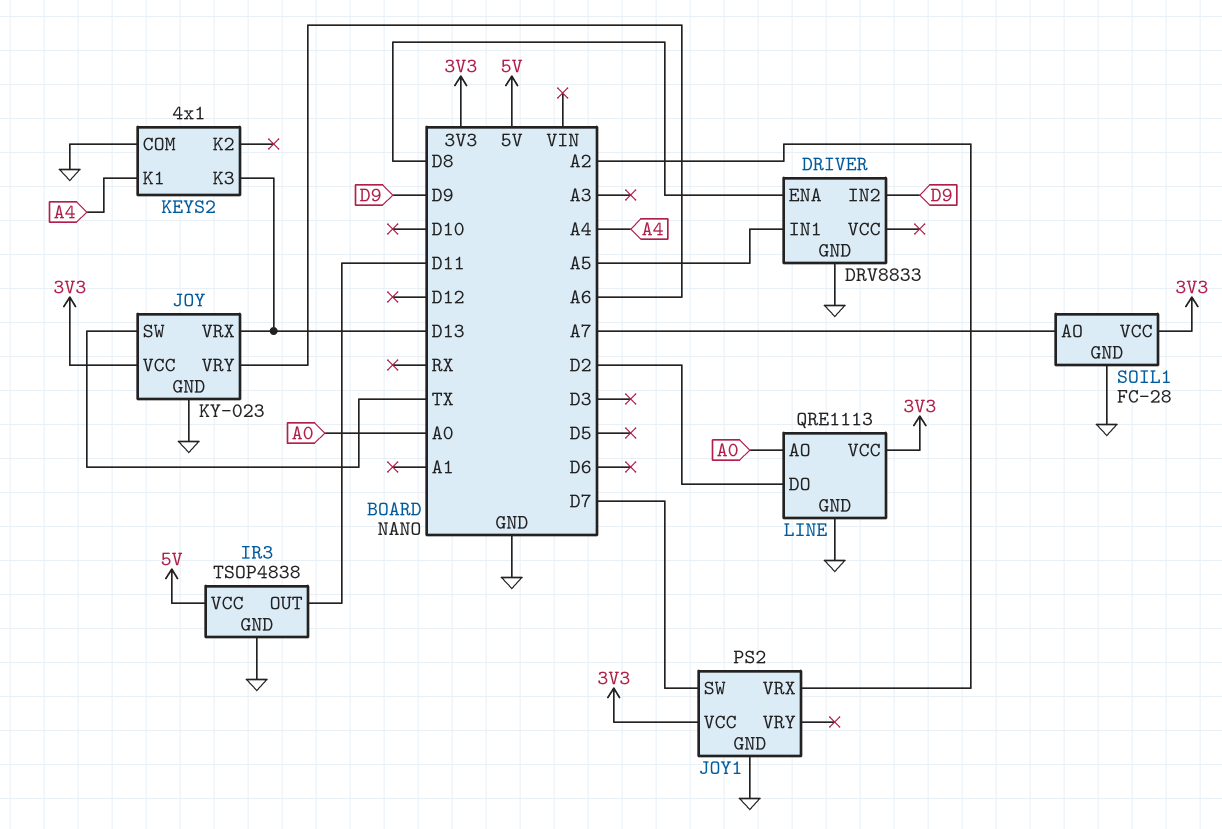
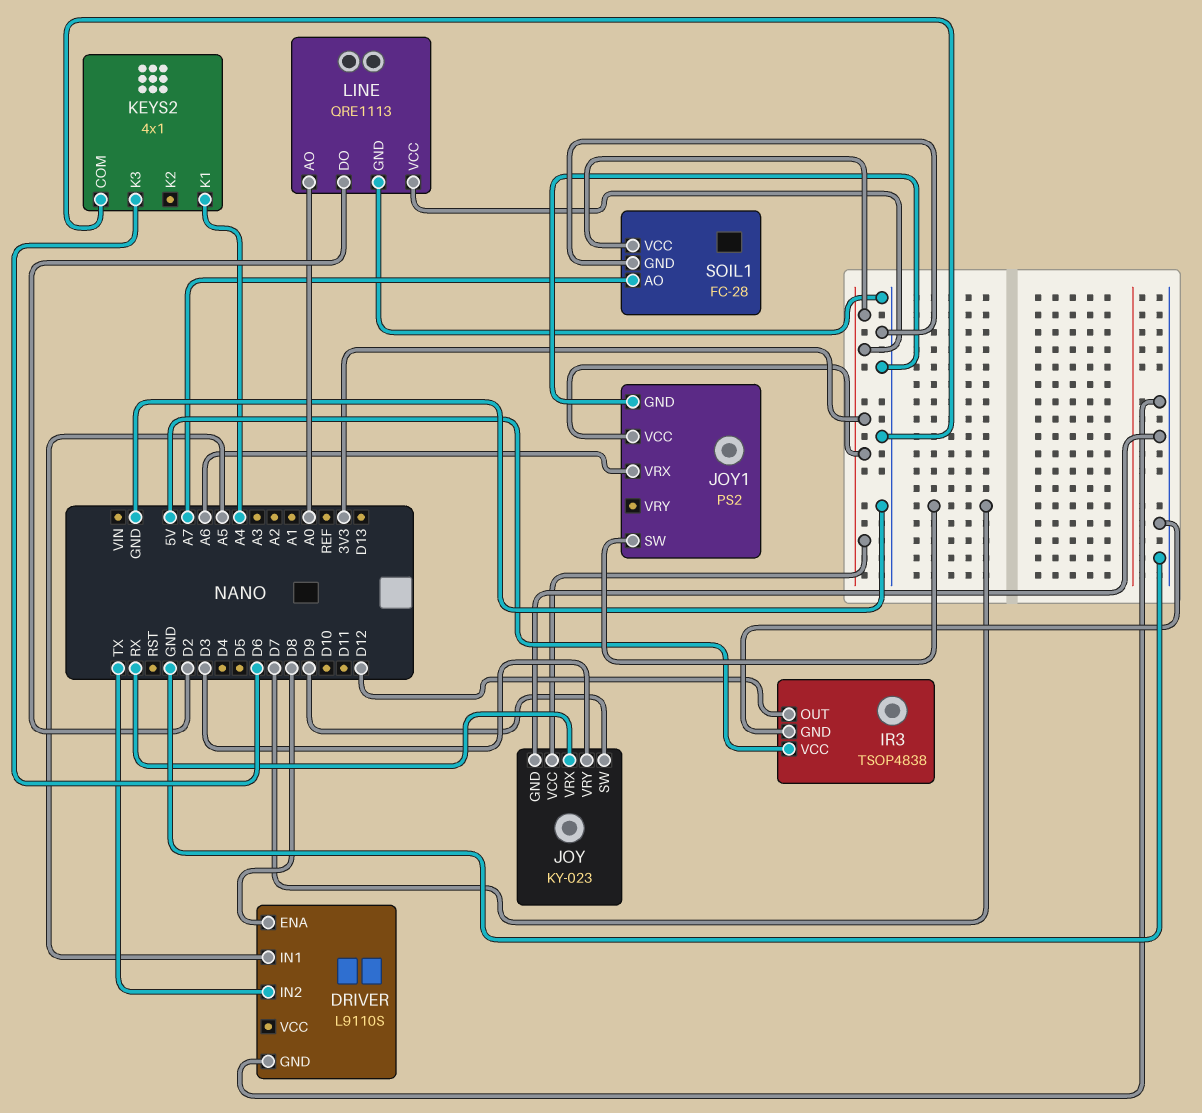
DRIVER: DRV8833 -> L9110S
DRIVER pin IN2: D9 -> TX
IR3 pin OUT: D11 -> D12
JOY pin SW: TX -> D9
JOY pin VRX: D13 -> RX
JOY pin VRY: A6 -> D3
JOY1 pin VRX: A2 -> A6
KEYS2 pin K3: D13 -> D6

